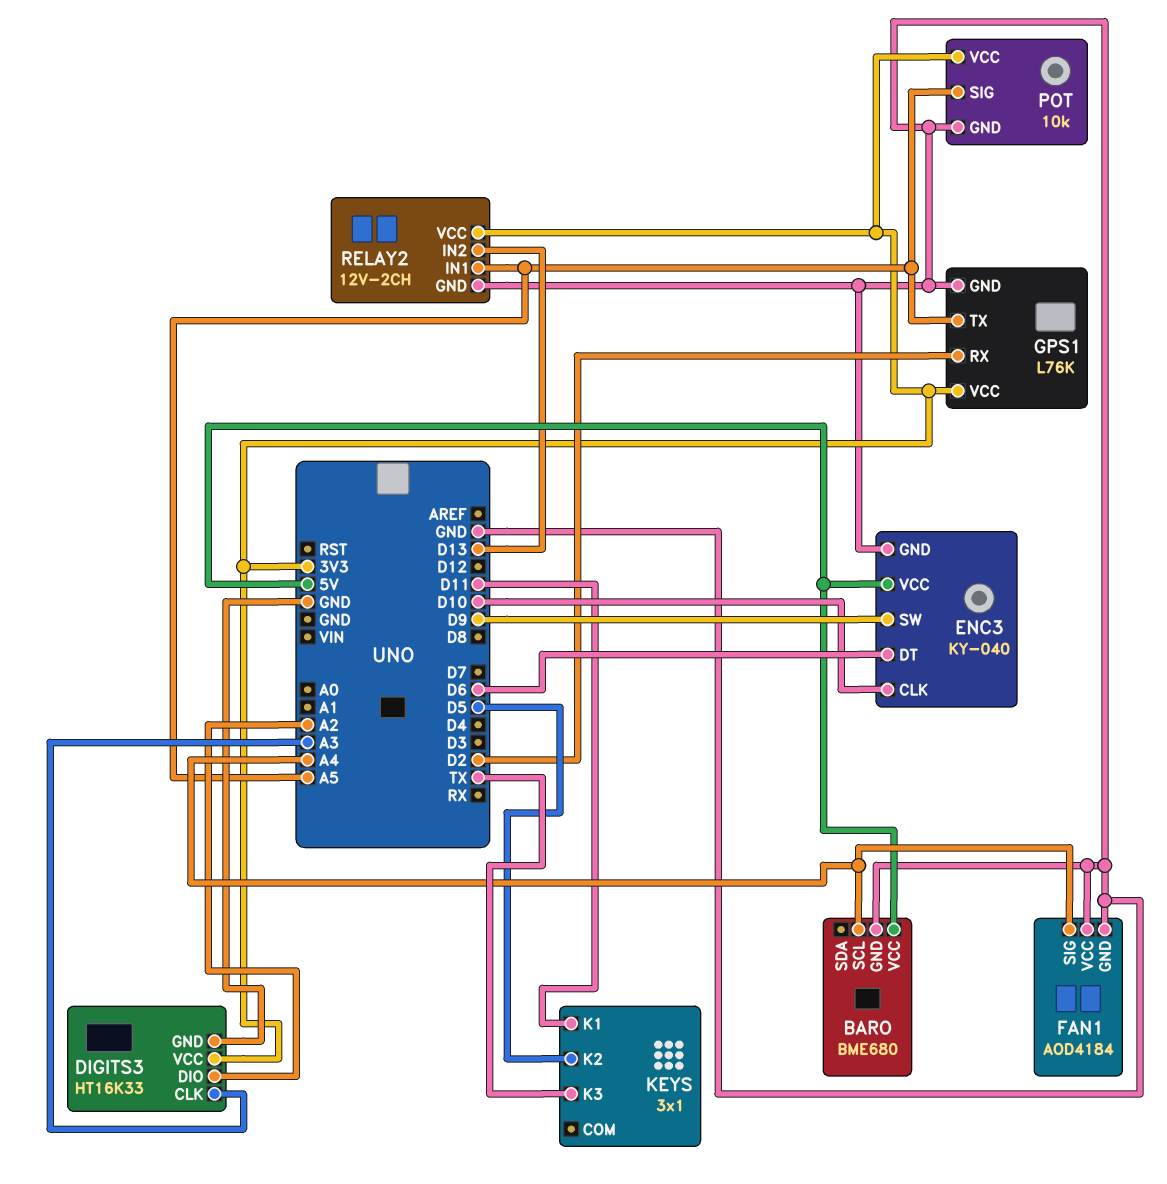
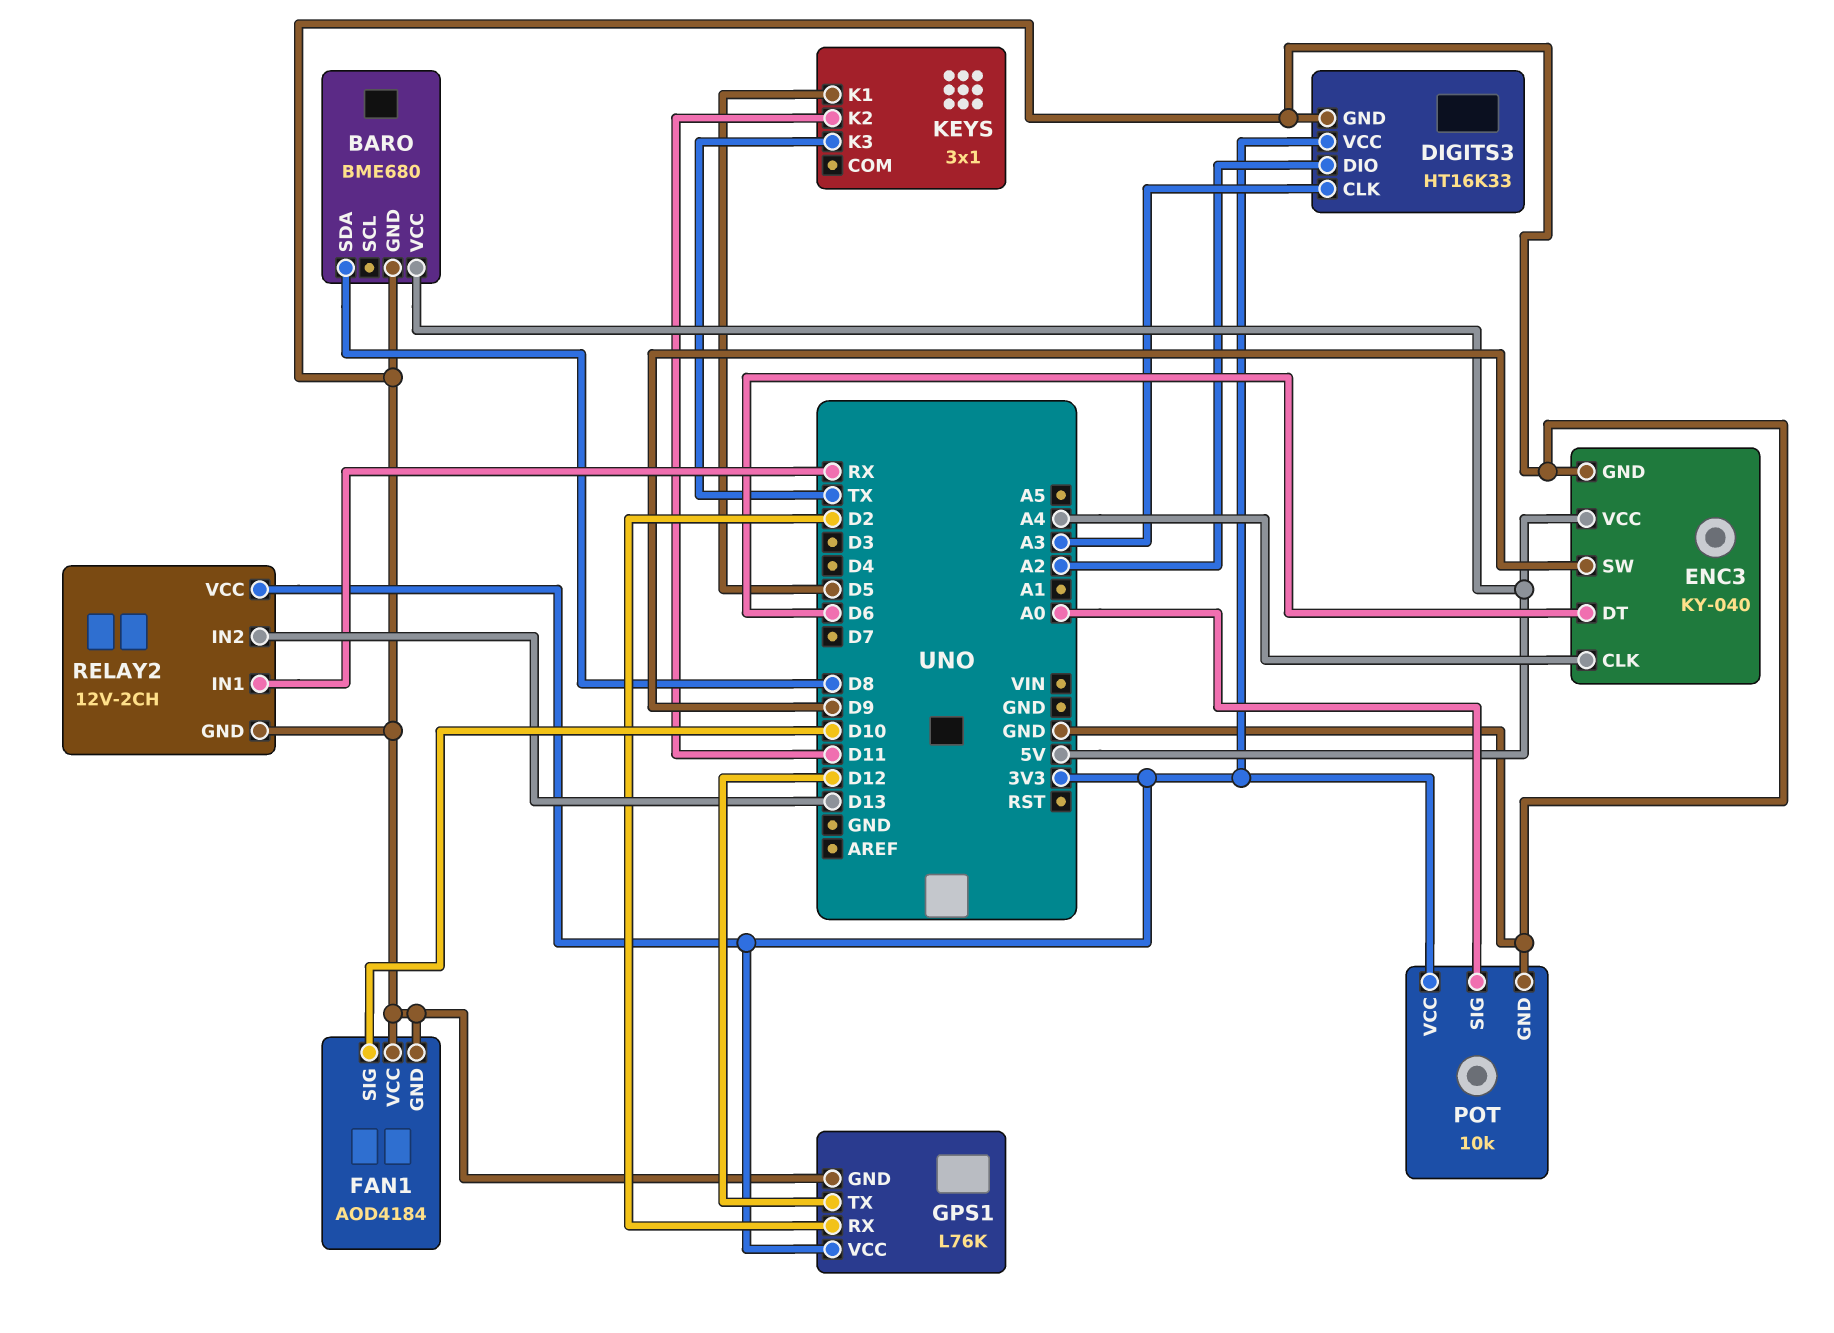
BARO pin SCL: A4 -> none
BARO pin SDA: none -> D8
ENC3 pin CLK: D10 -> A4
FAN1 pin SIG: A4 -> D10
GPS1 pin TX: A5 -> D12
KEYS pin K1: D11 -> D5
KEYS pin K2: D5 -> D11
POT pin SIG: A5 -> A0
RELAY2 pin IN1: A5 -> RX

